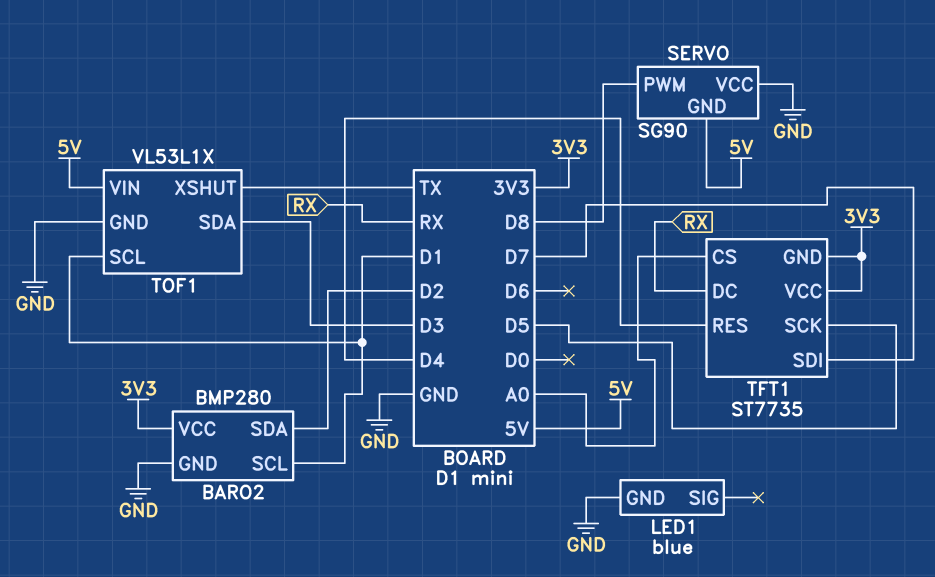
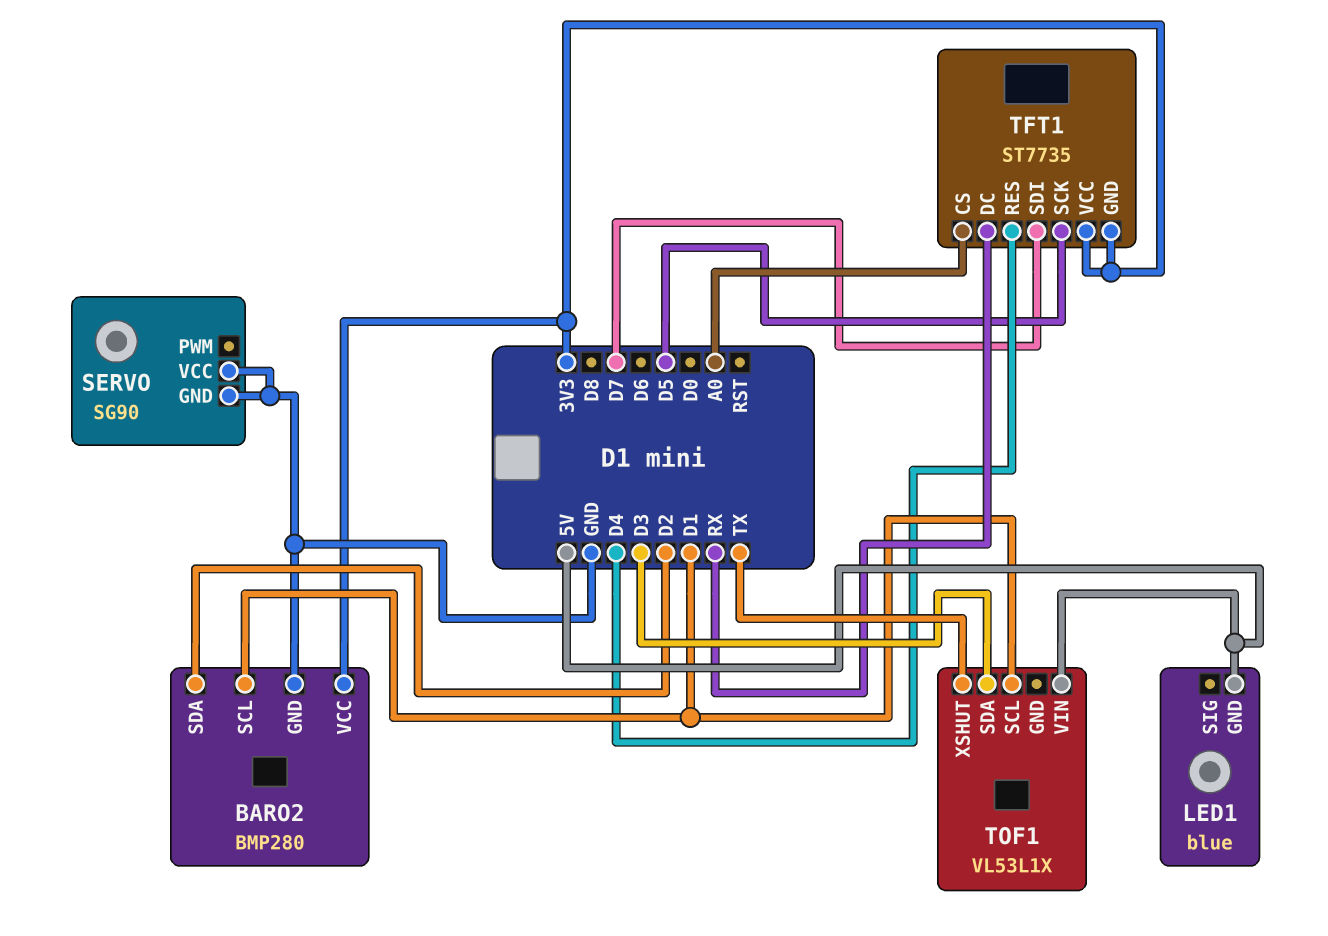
LED1 pin GND: GND -> 5V
SERVO pin GND: 5V -> GND
SERVO pin PWM: D8 -> none
TOF1 pin GND: GND -> none

